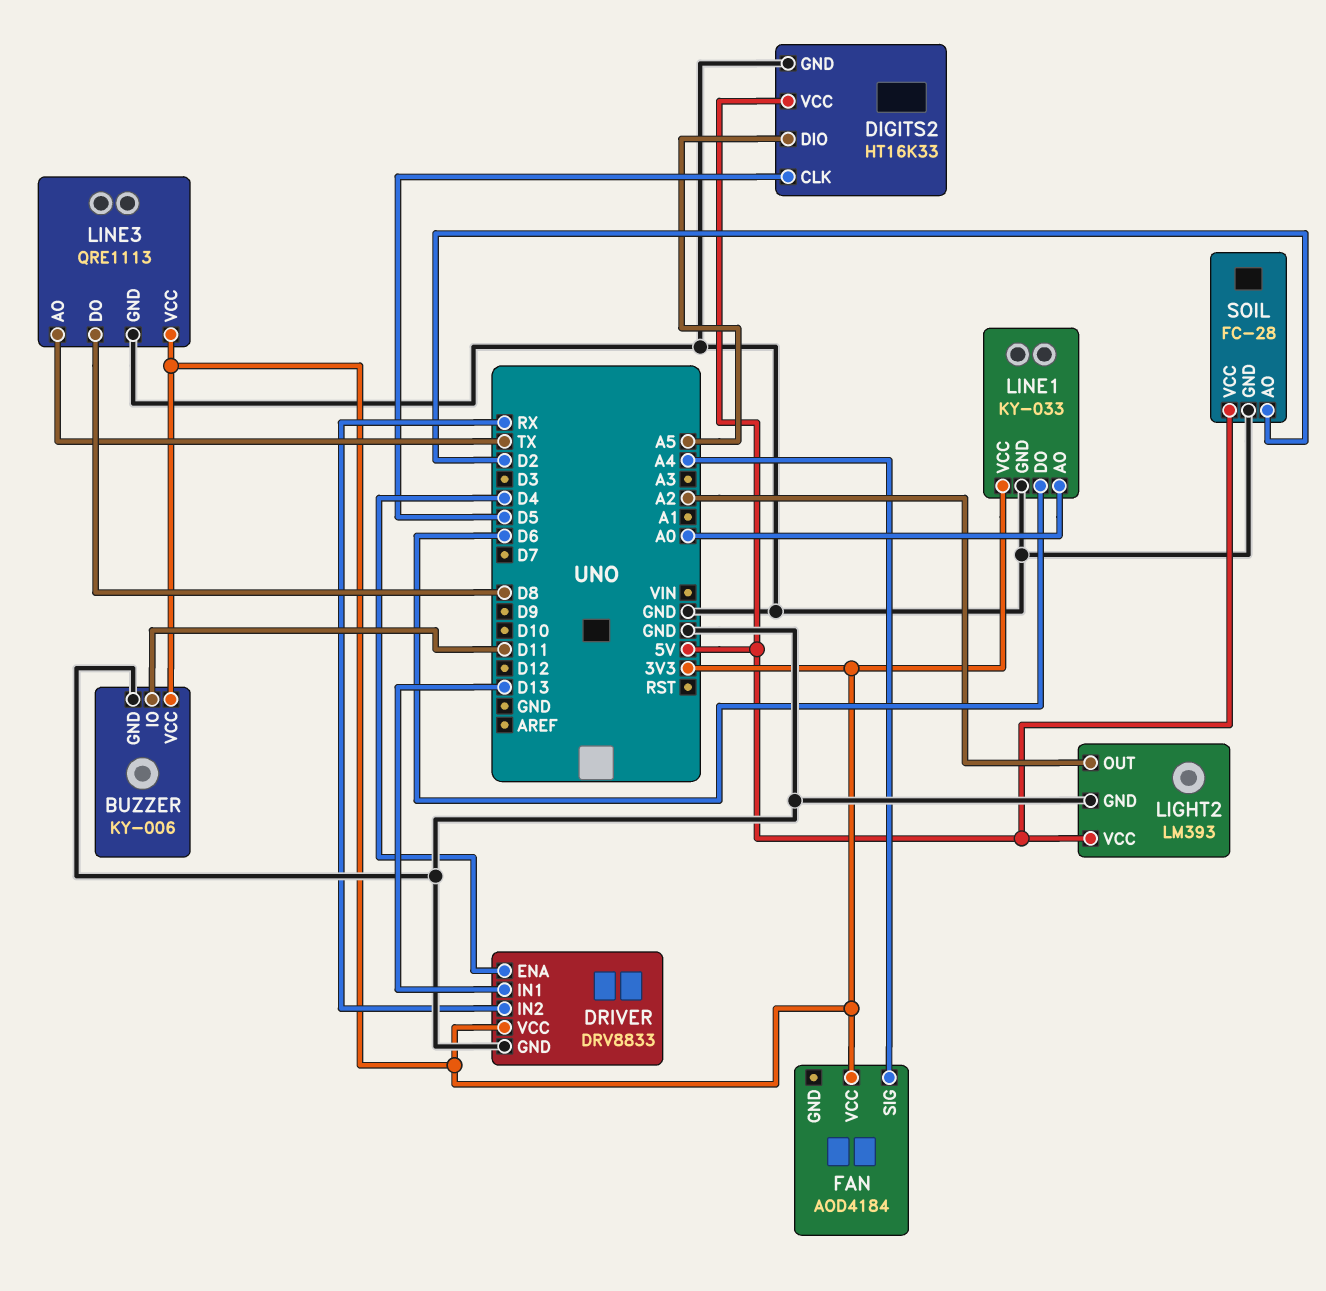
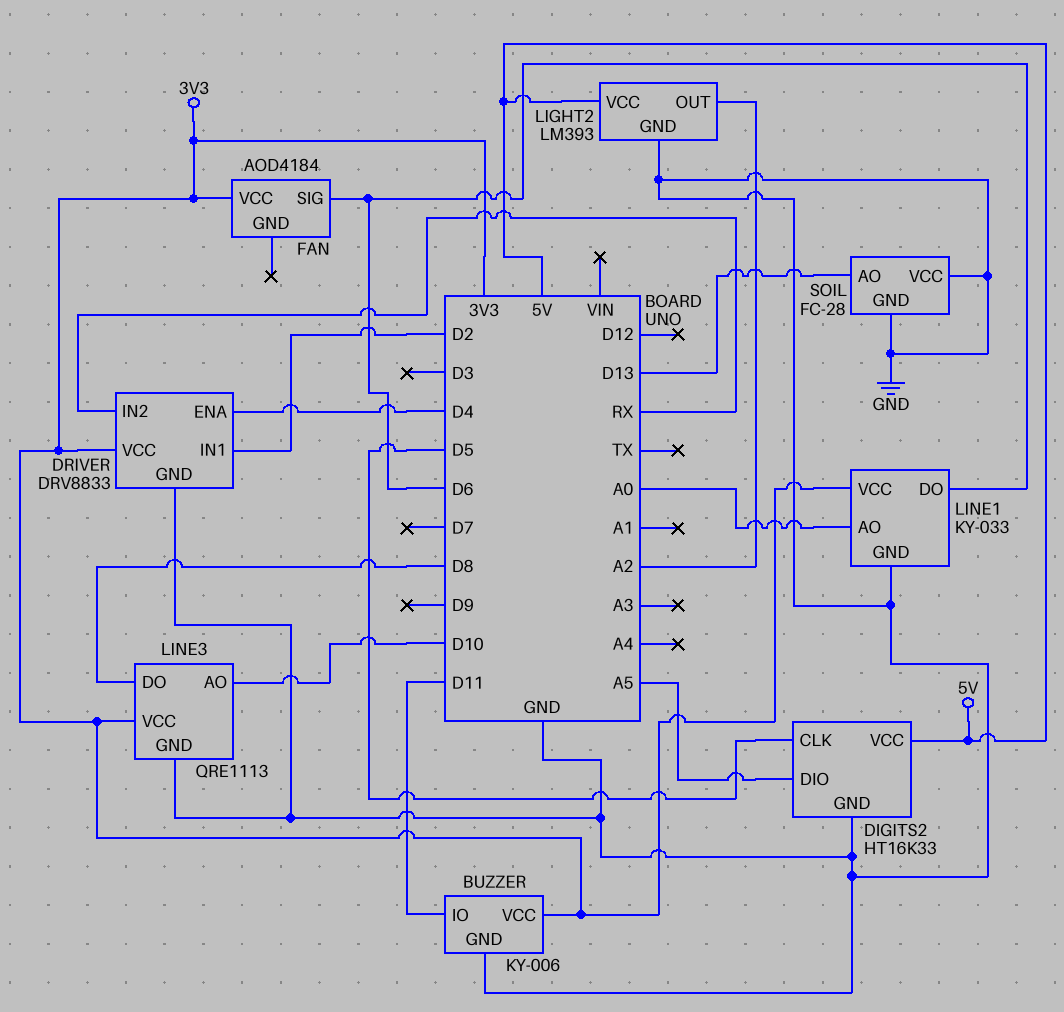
DRIVER pin IN1: D13 -> D2
FAN pin SIG: A4 -> D6
LINE3 pin AO: TX -> D10
SOIL pin AO: D2 -> D13
SOIL pin VCC: 5V -> GND

